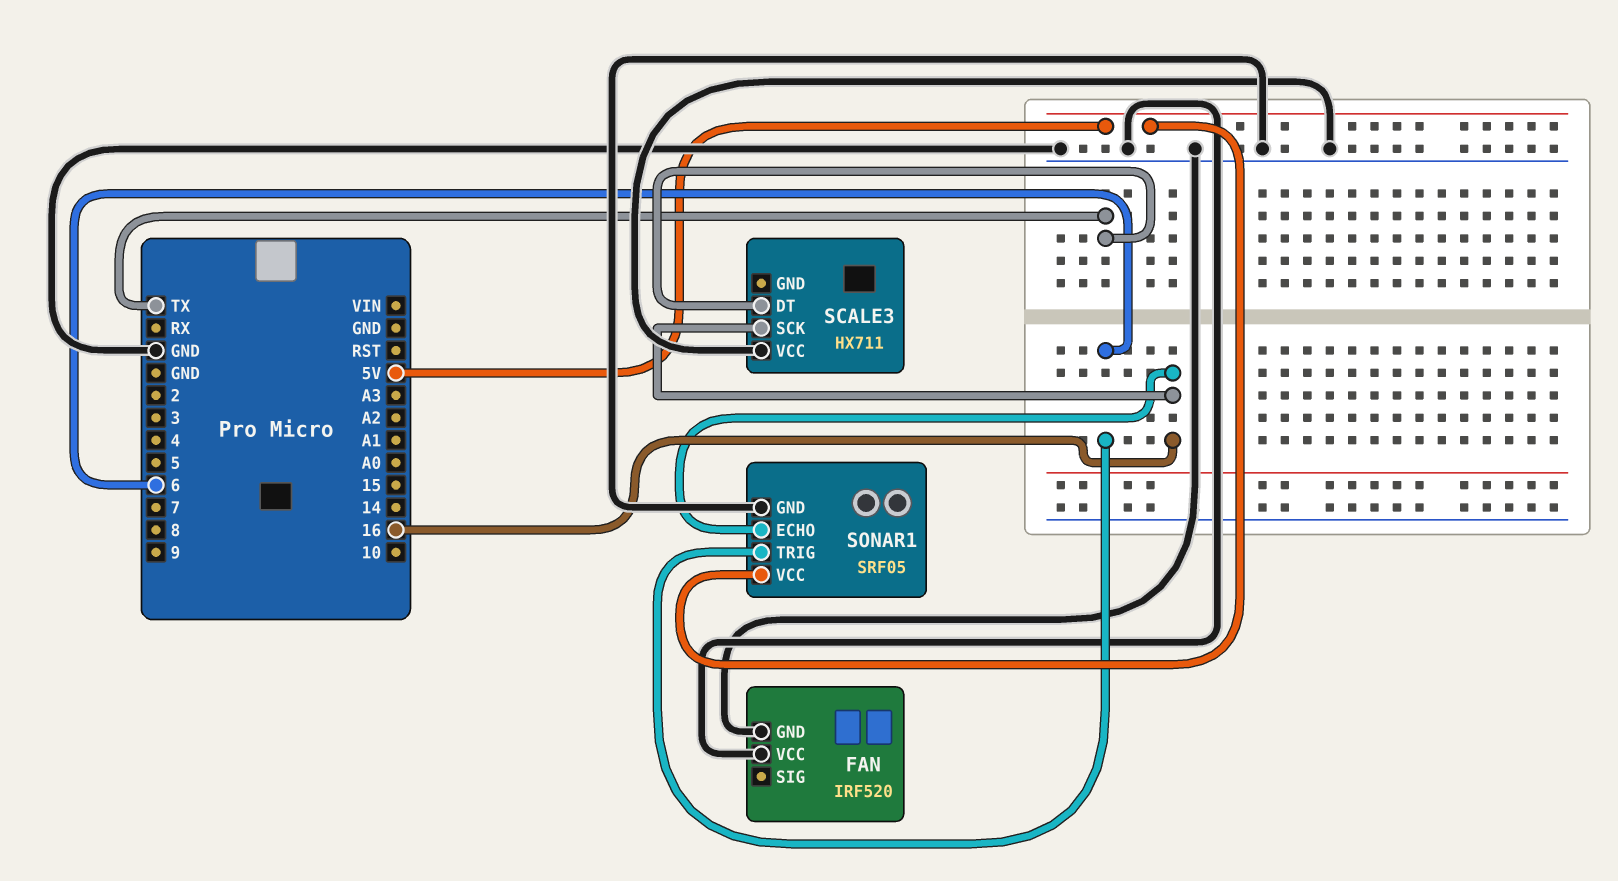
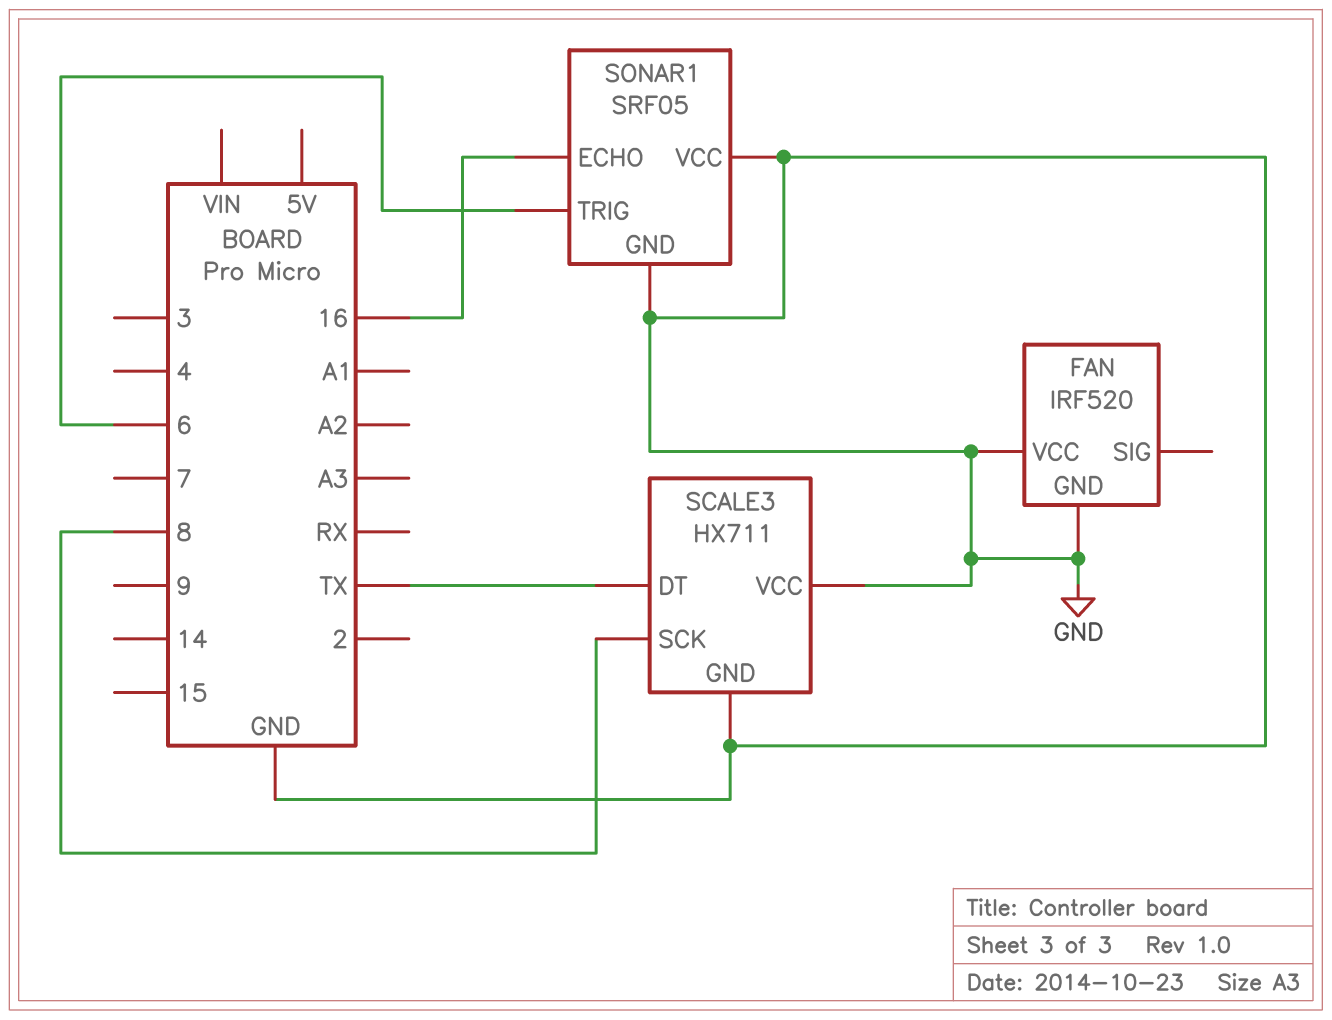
SCALE3 pin GND: none -> GND
SCALE3 pin SCK: 16 -> 8
SONAR1 pin VCC: 5V -> GND

